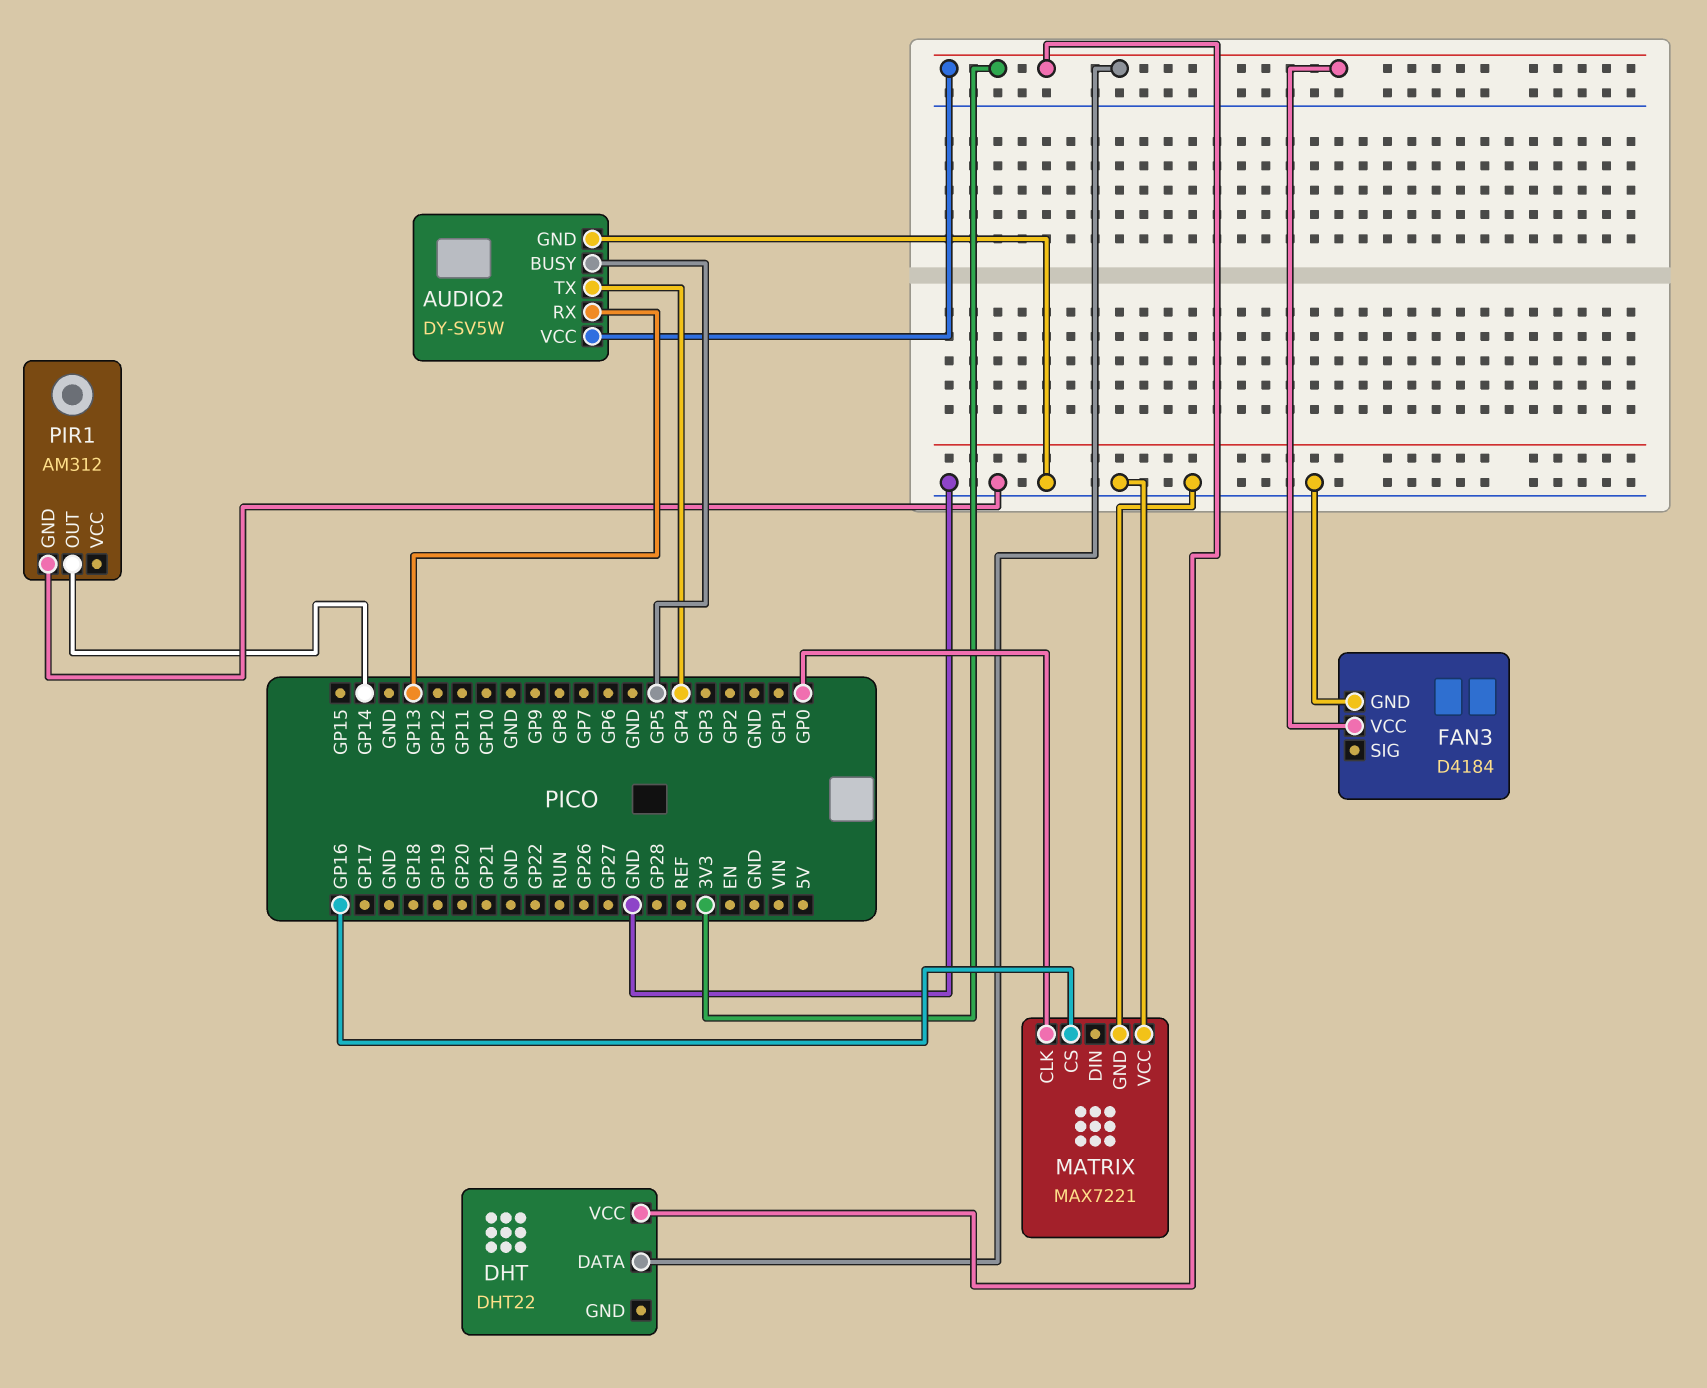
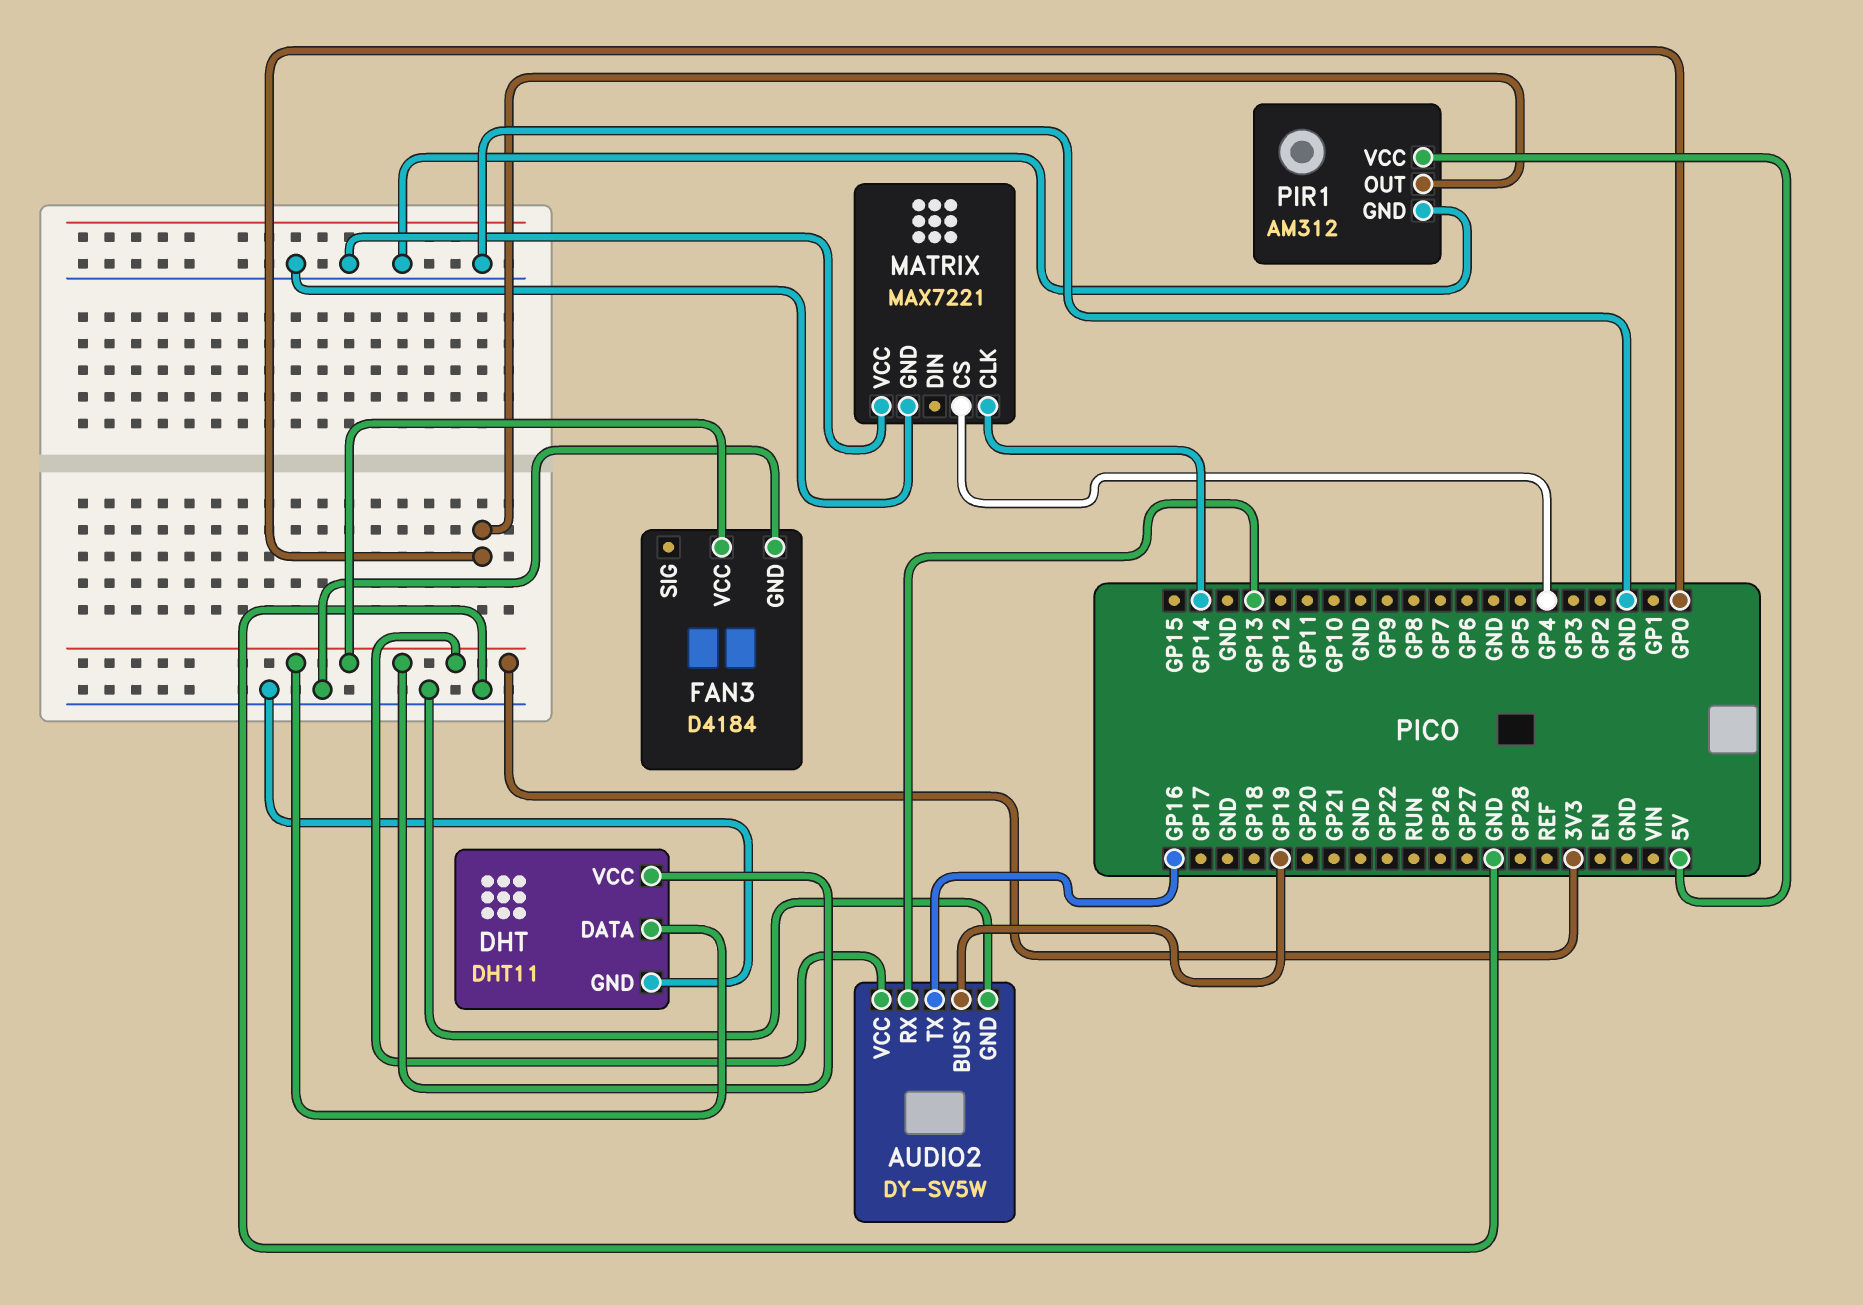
AUDIO2 pin BUSY: GP5 -> GP19
AUDIO2 pin TX: GP4 -> GP16
DHT: DHT22 -> DHT11
DHT pin GND: none -> GND
MATRIX pin CLK: GP0 -> GP14
MATRIX pin CS: GP16 -> GP4
PIR1 pin OUT: GP14 -> GP0
PIR1 pin VCC: none -> 5V

